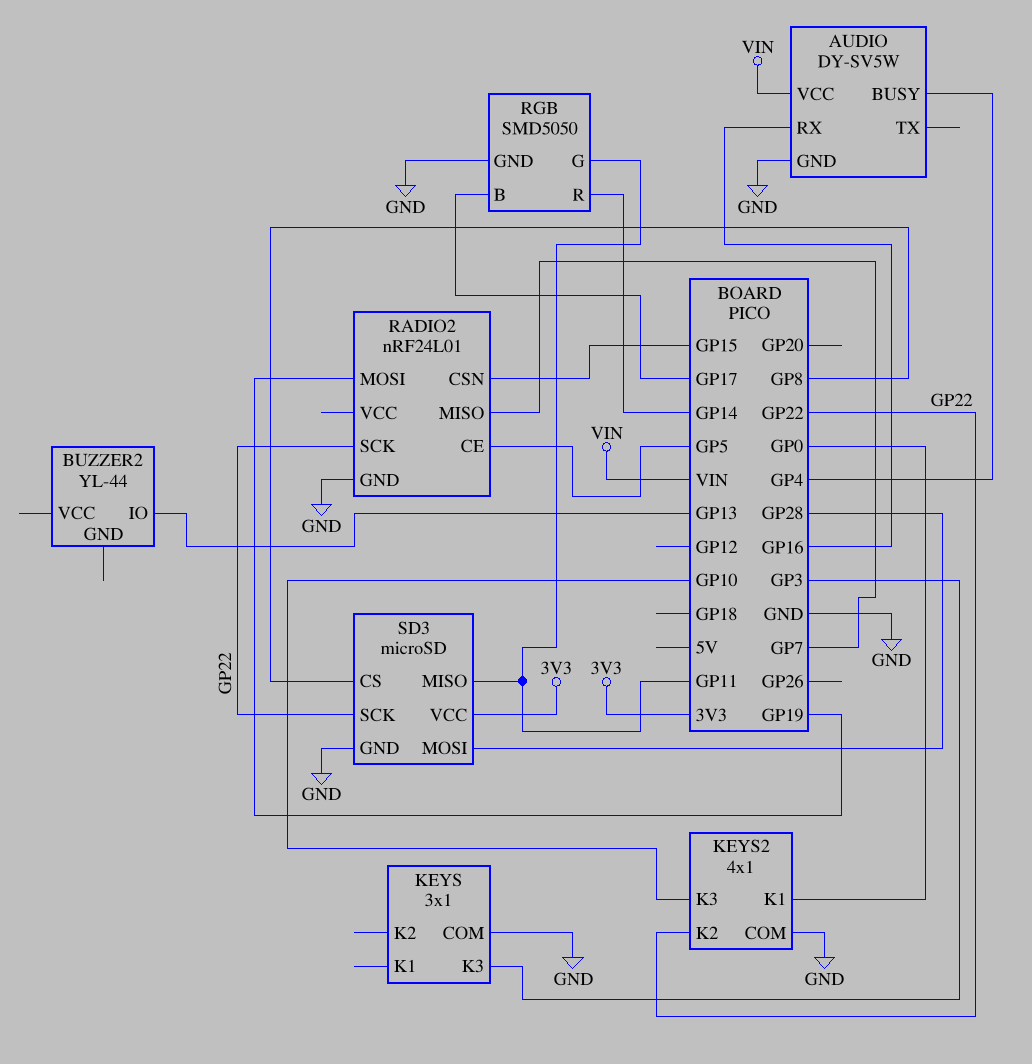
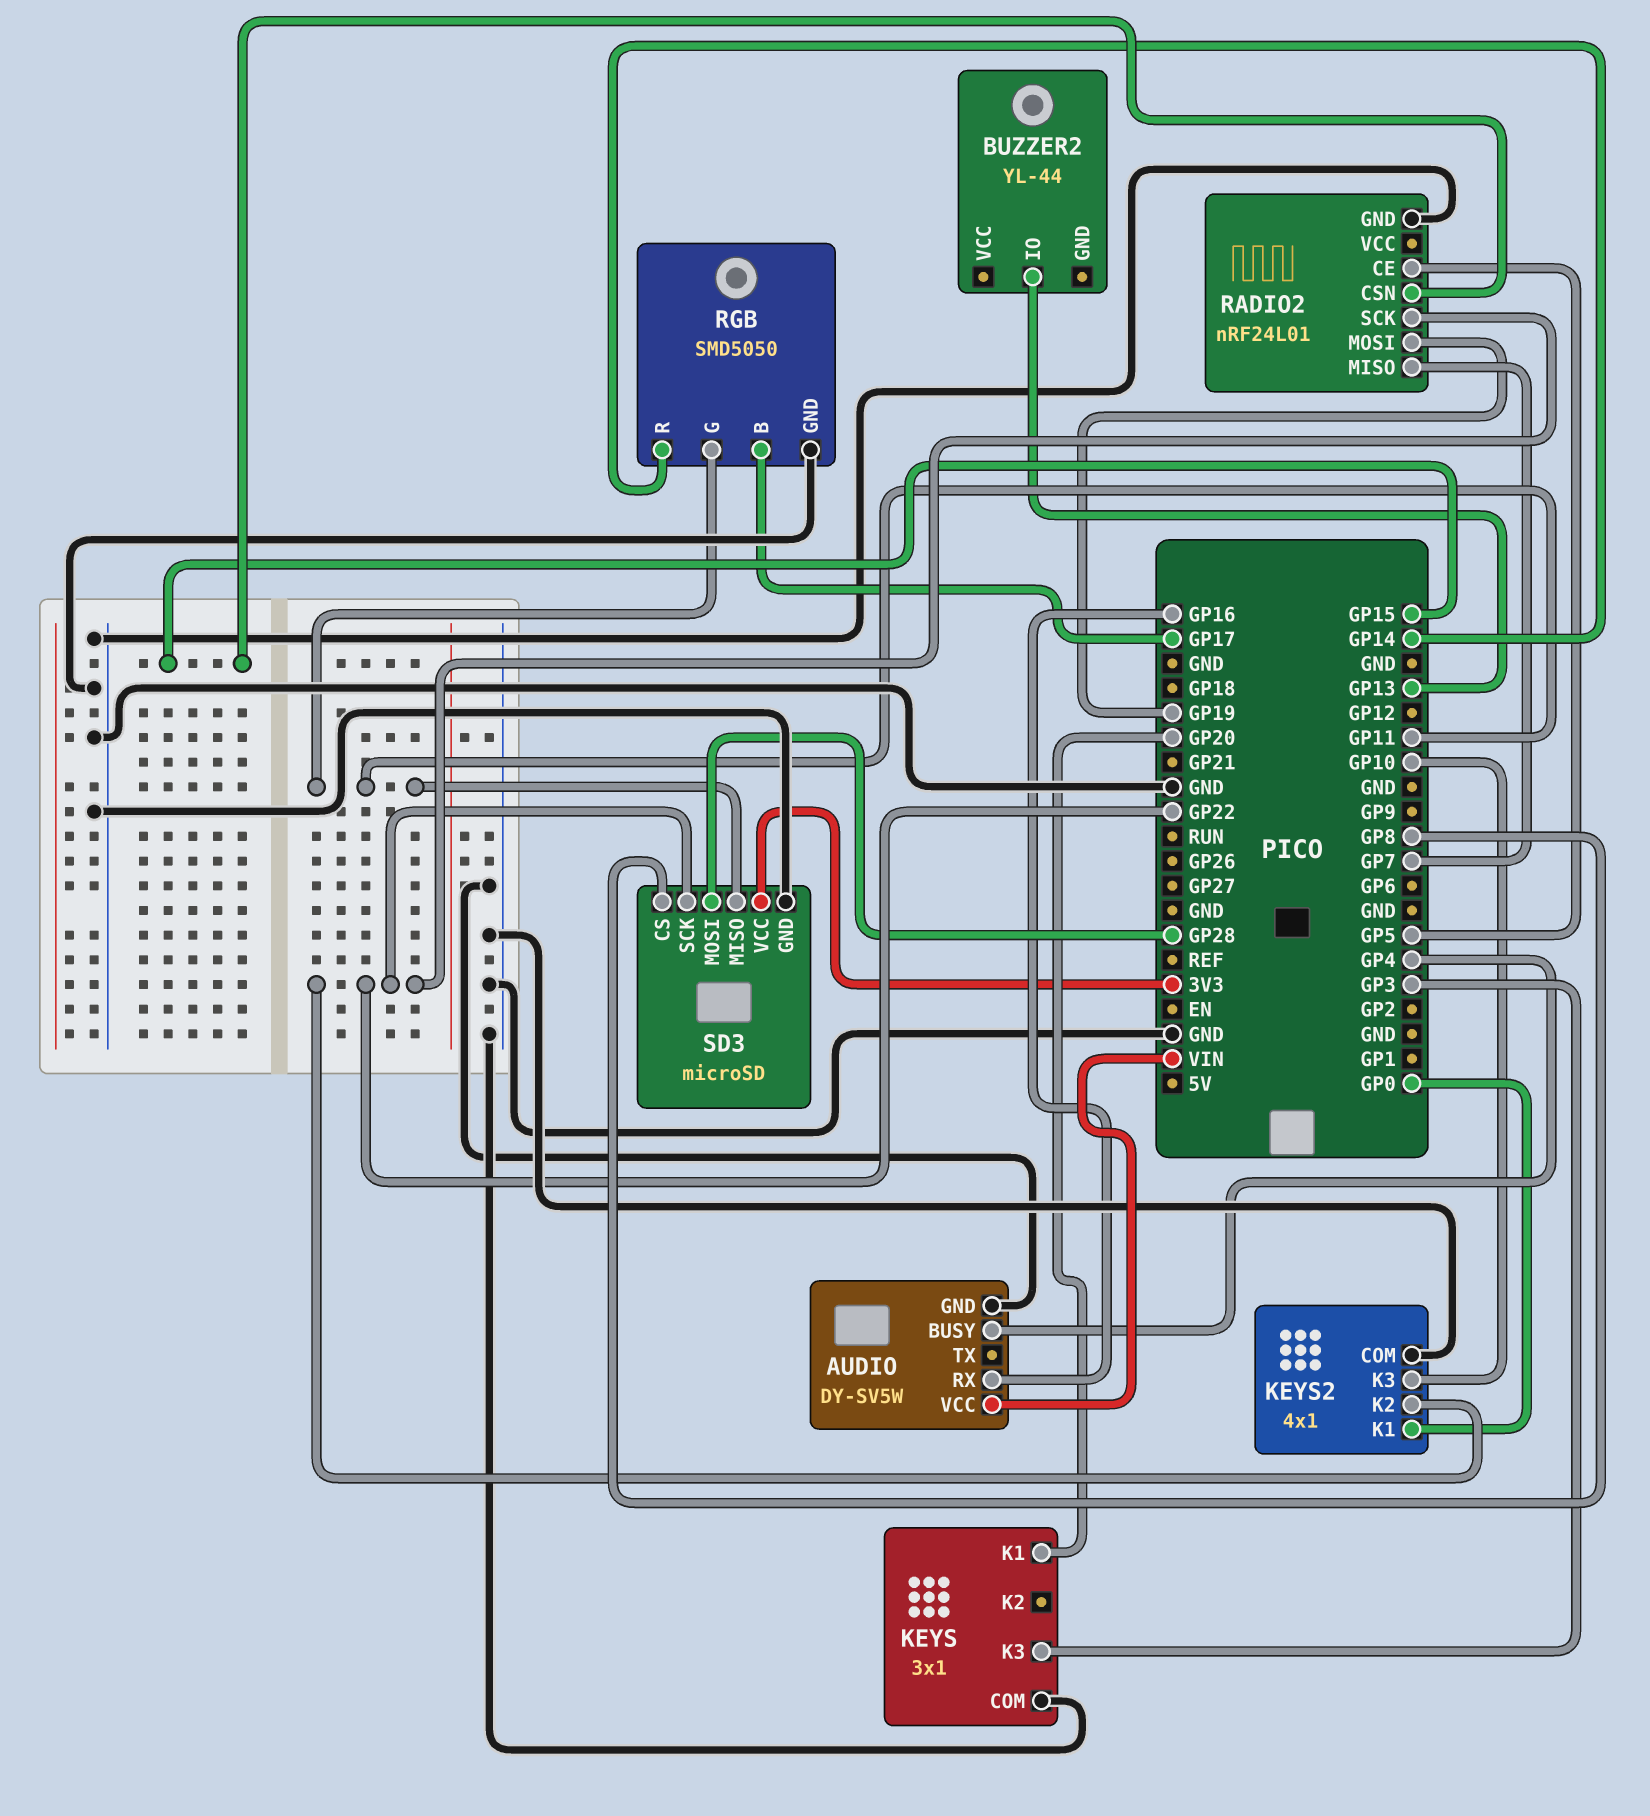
KEYS pin K1: none -> GP20

